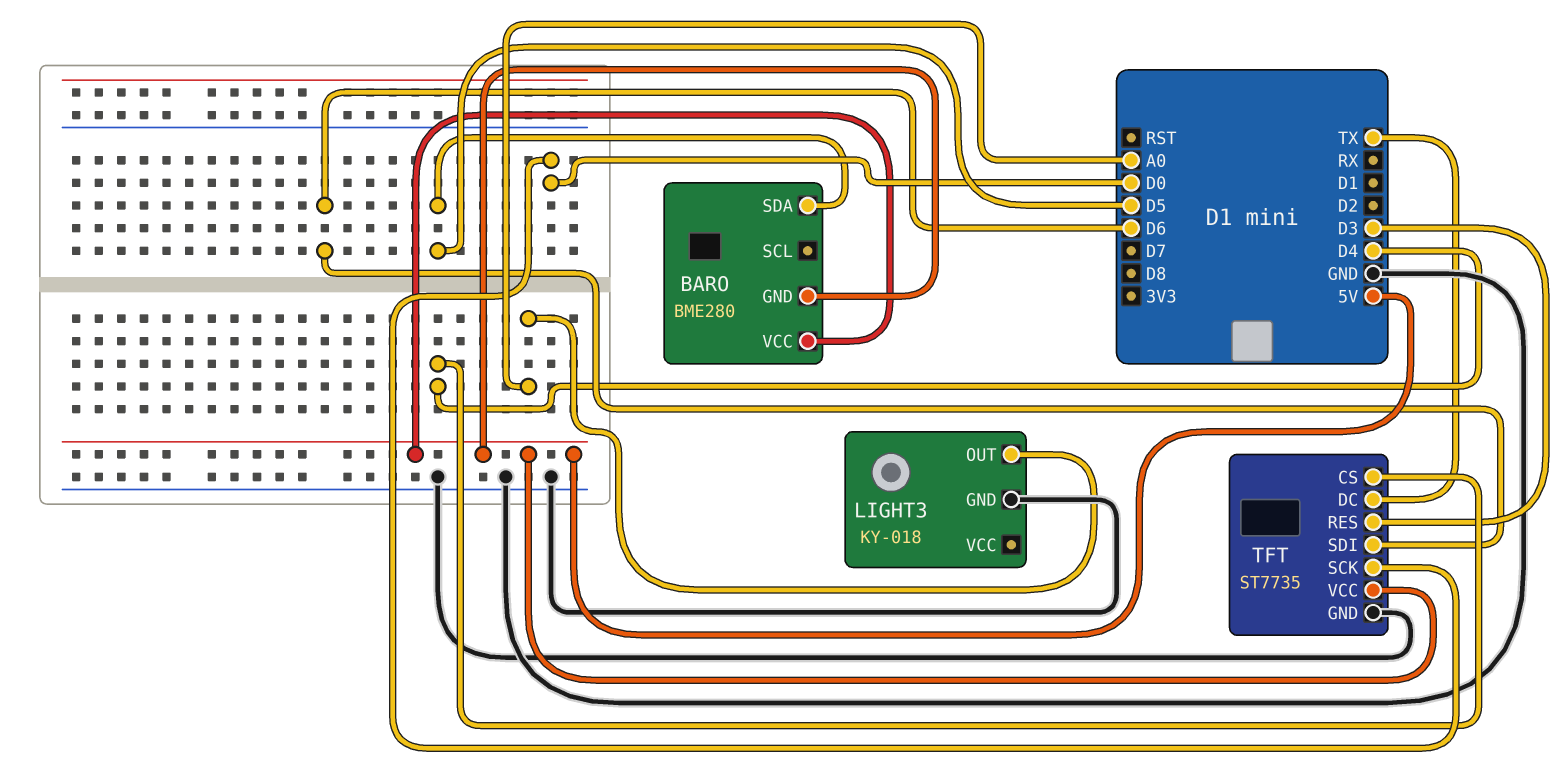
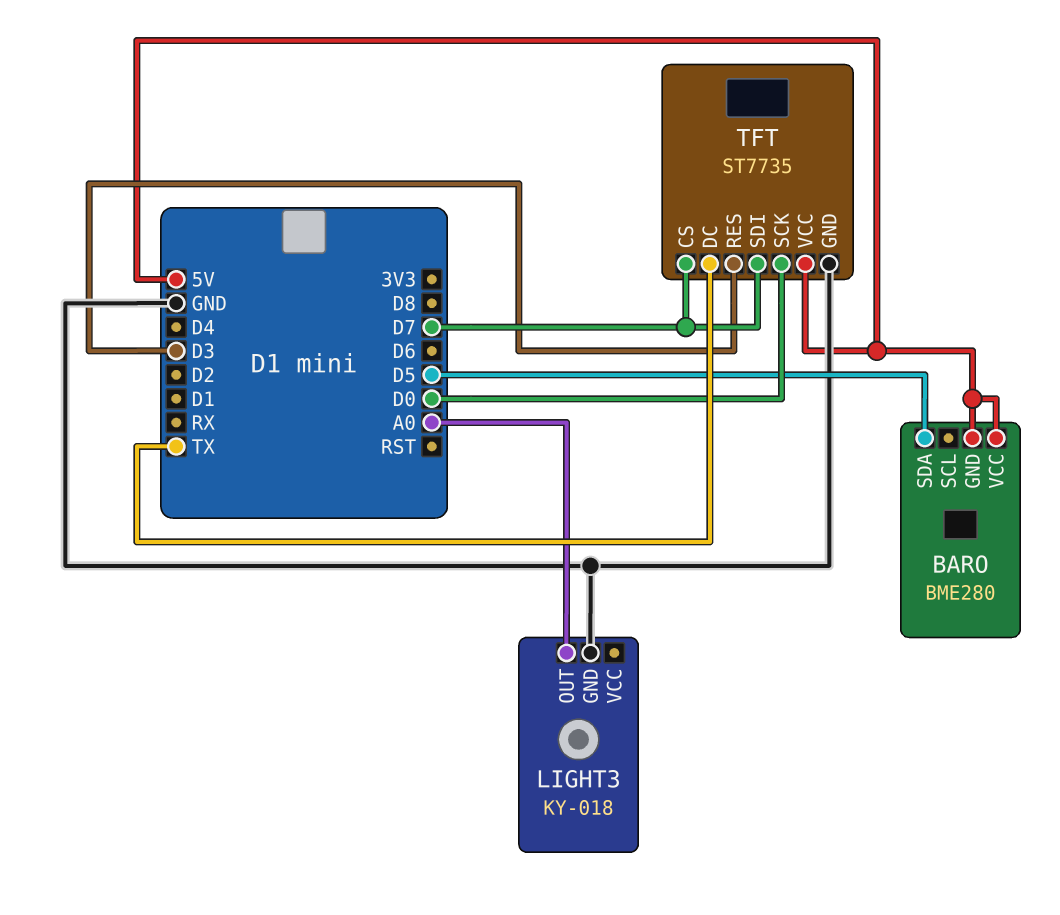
TFT pin CS: D4 -> D7
TFT pin SDI: D6 -> D7

